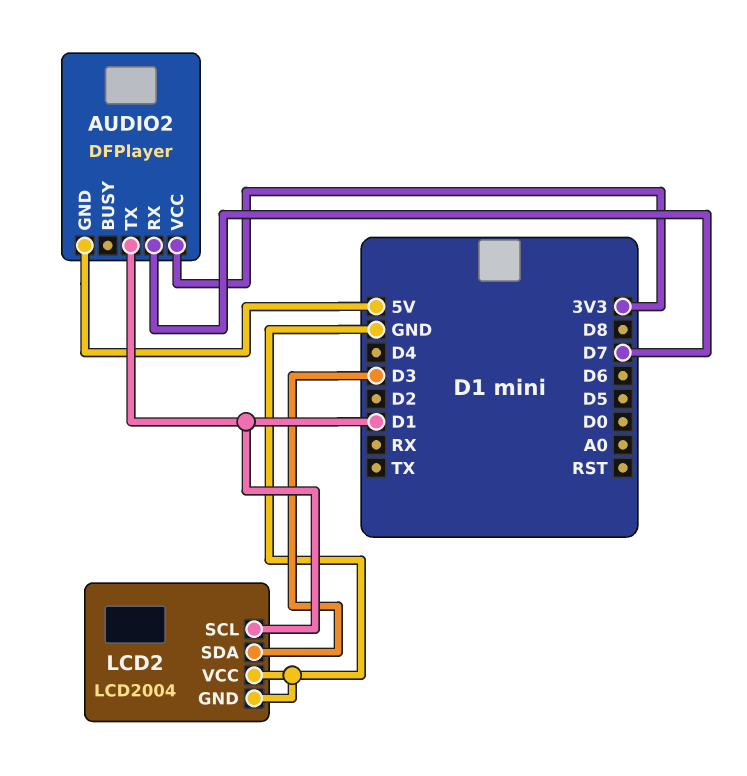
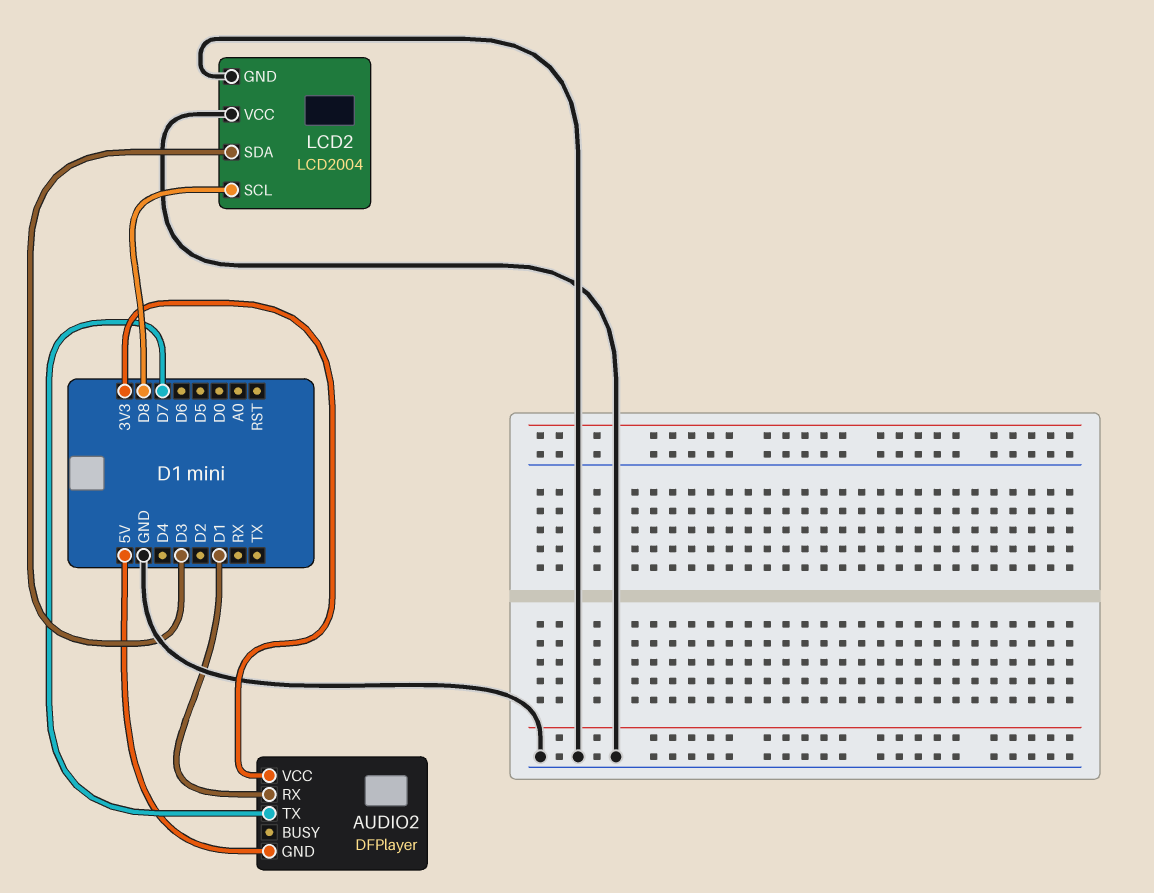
AUDIO2 pin RX: D7 -> D1
AUDIO2 pin TX: D1 -> D7
LCD2 pin SCL: D1 -> D8

